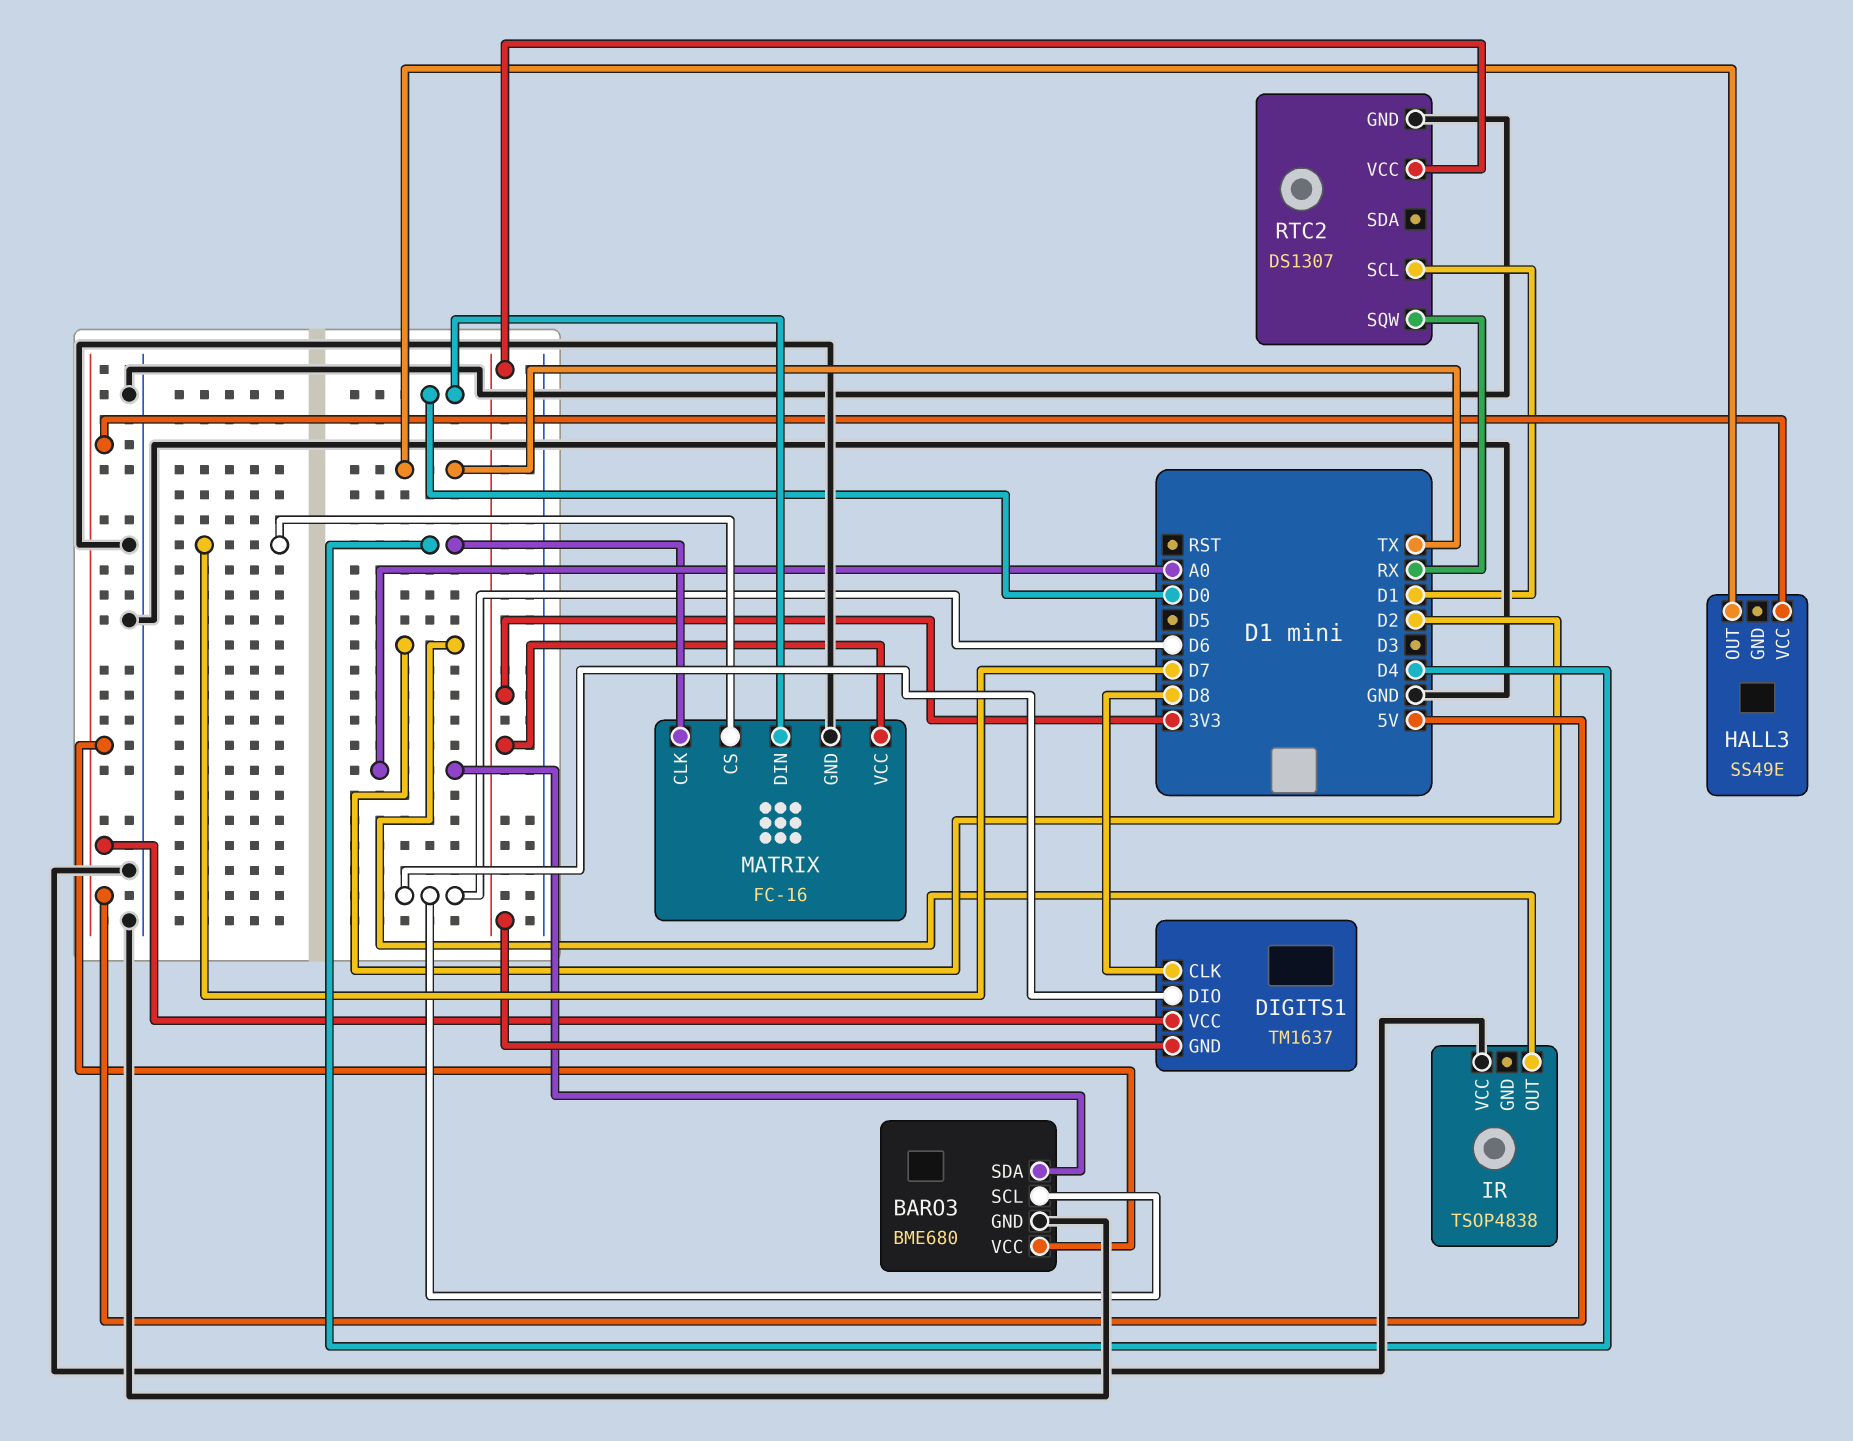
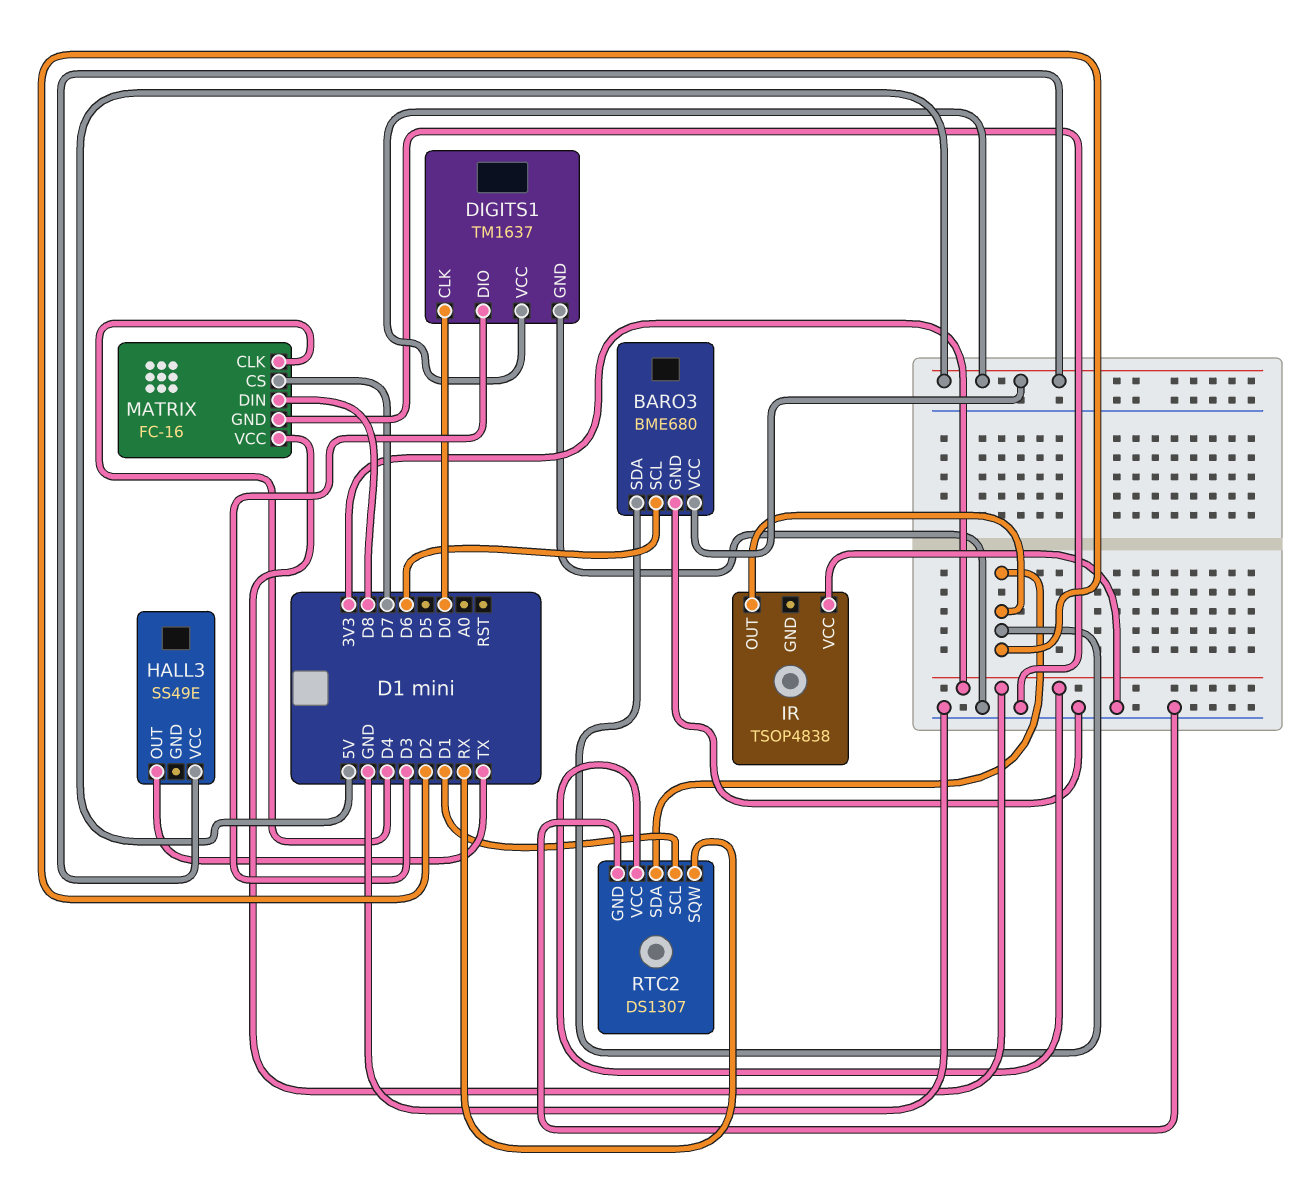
BARO3 pin SDA: A0 -> D2
DIGITS1 pin CLK: D8 -> D0
DIGITS1 pin DIO: D6 -> D3
DIGITS1 pin GND: 3V3 -> GND
MATRIX pin DIN: D0 -> D8
RTC2 pin SDA: none -> D2

